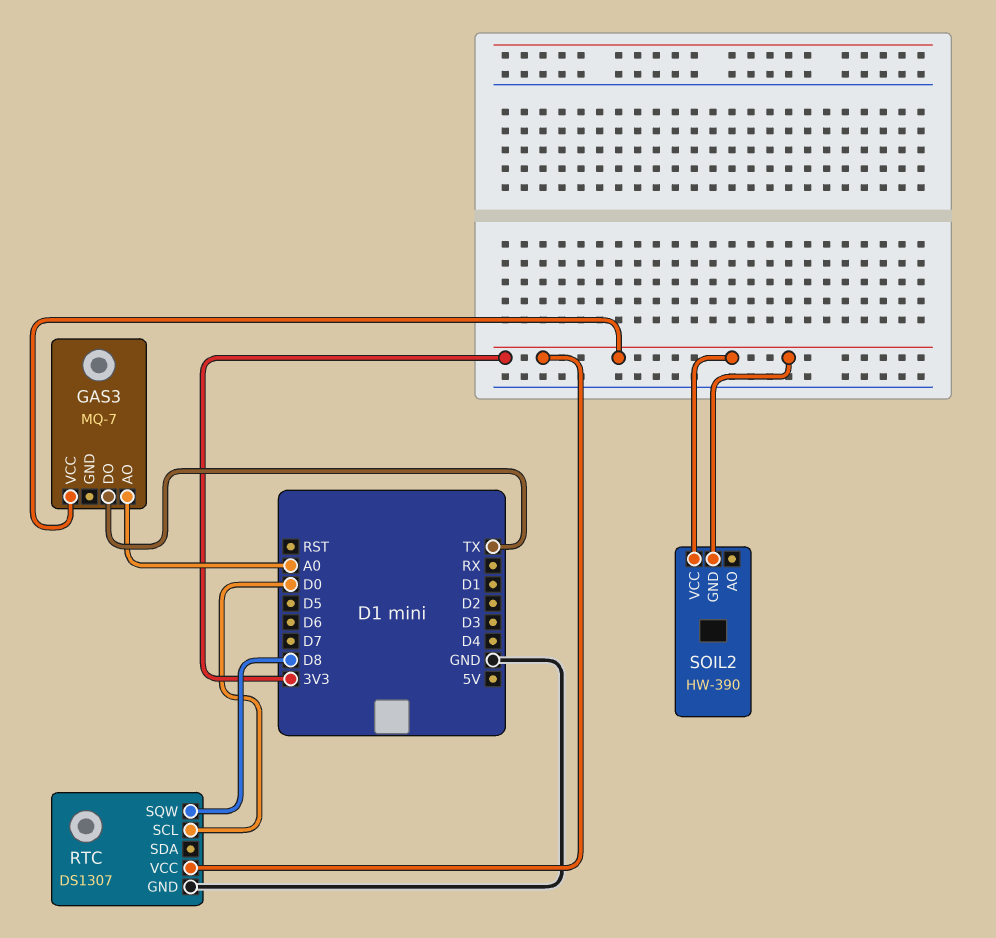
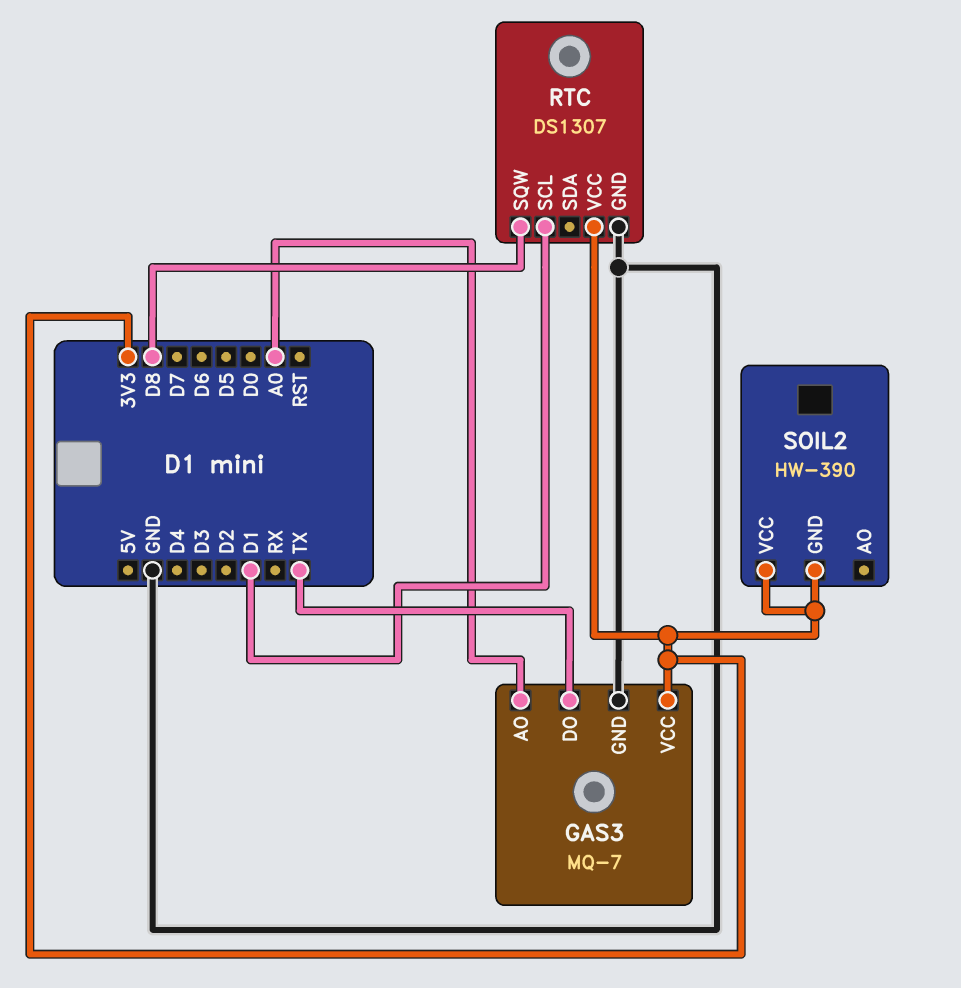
GAS3 pin GND: none -> GND
RTC pin SCL: D0 -> D1

